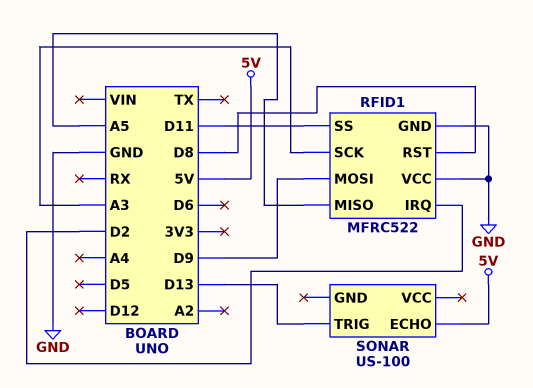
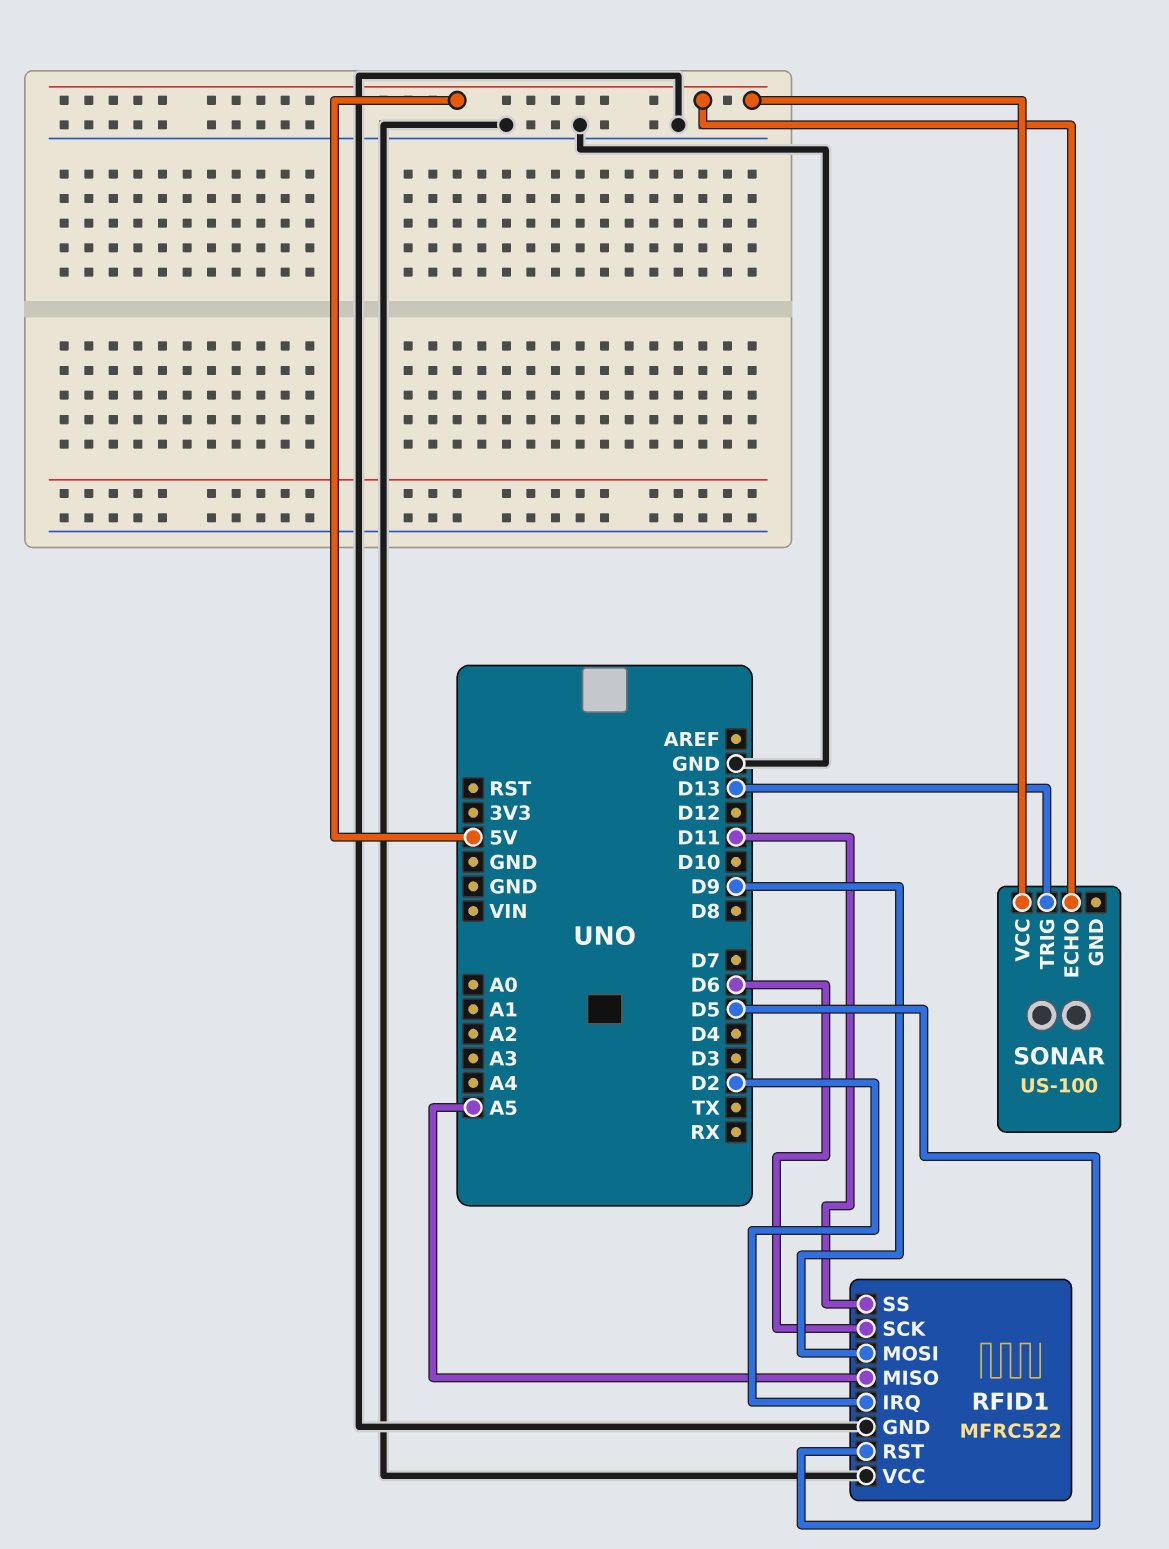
RFID1 pin RST: D8 -> D5
RFID1 pin SCK: A3 -> D6
SONAR pin VCC: none -> 5V

